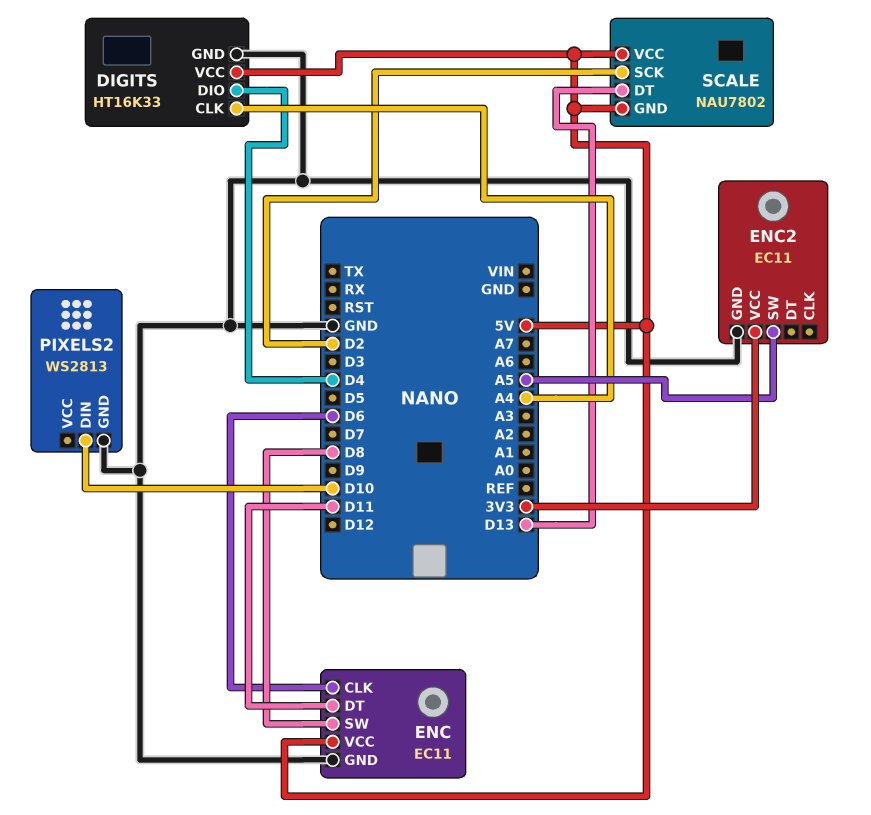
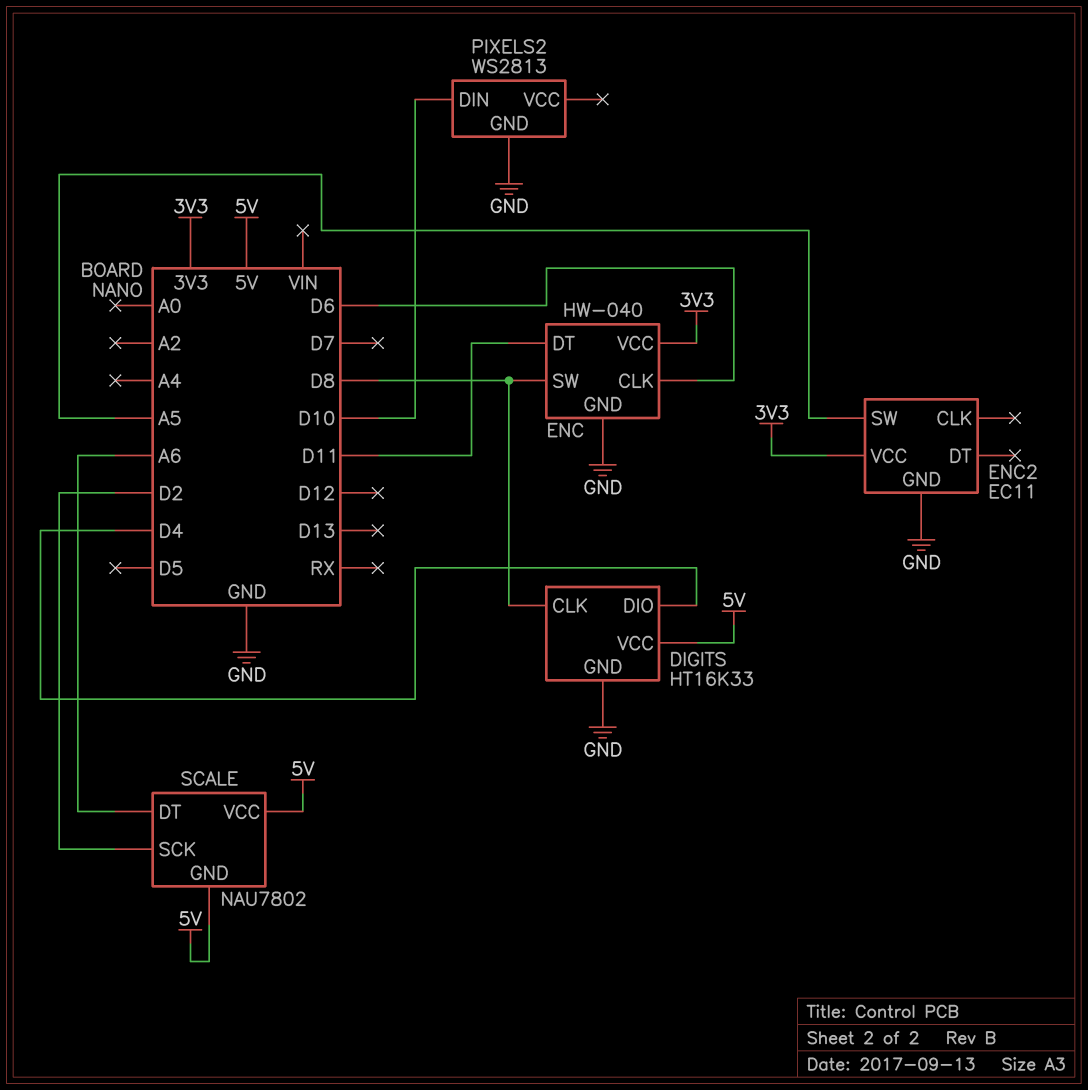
DIGITS pin CLK: A4 -> D8
ENC: EC11 -> HW-040
ENC pin VCC: 5V -> 3V3
SCALE pin DT: D13 -> A6

